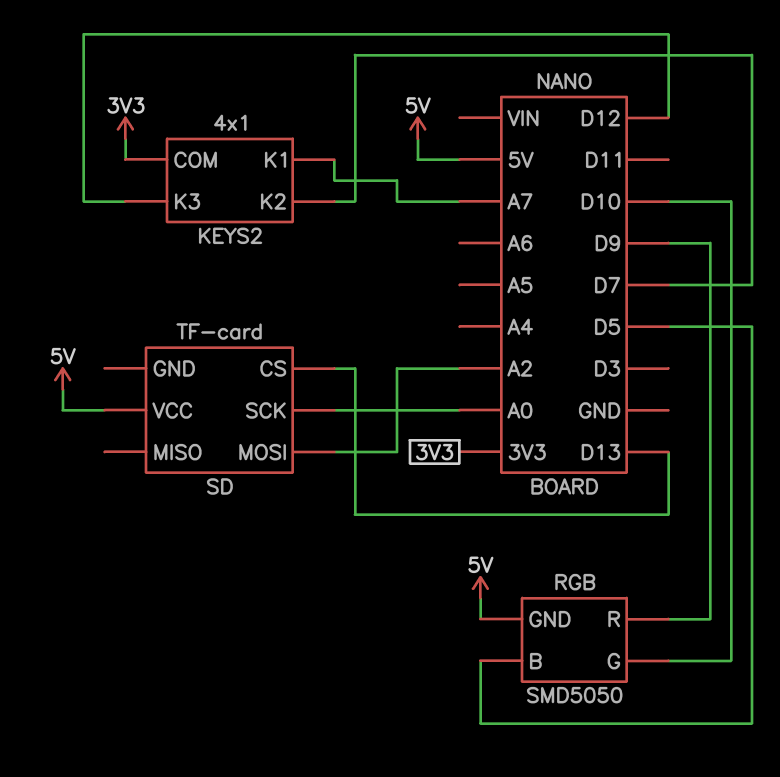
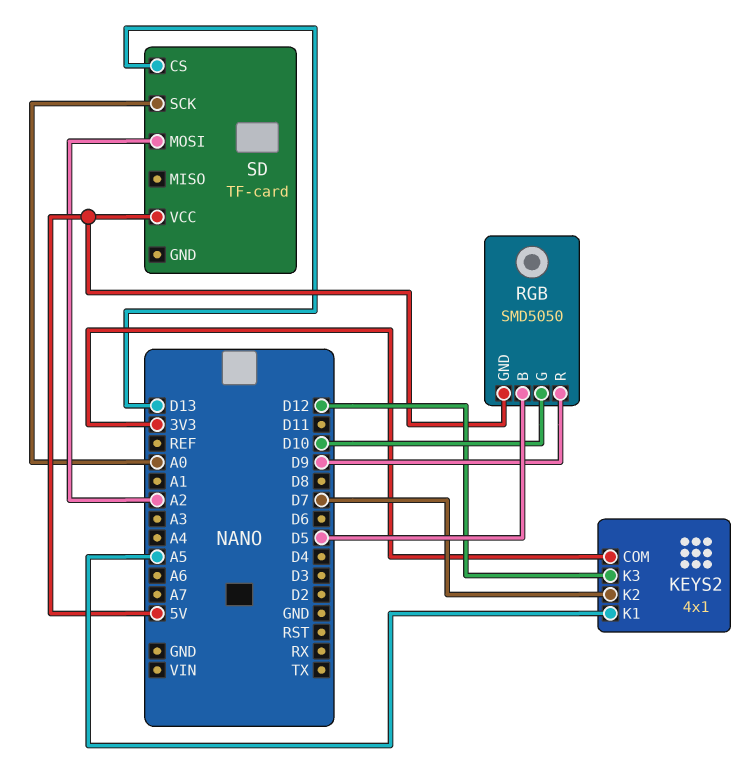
KEYS2 pin K1: A7 -> A5

